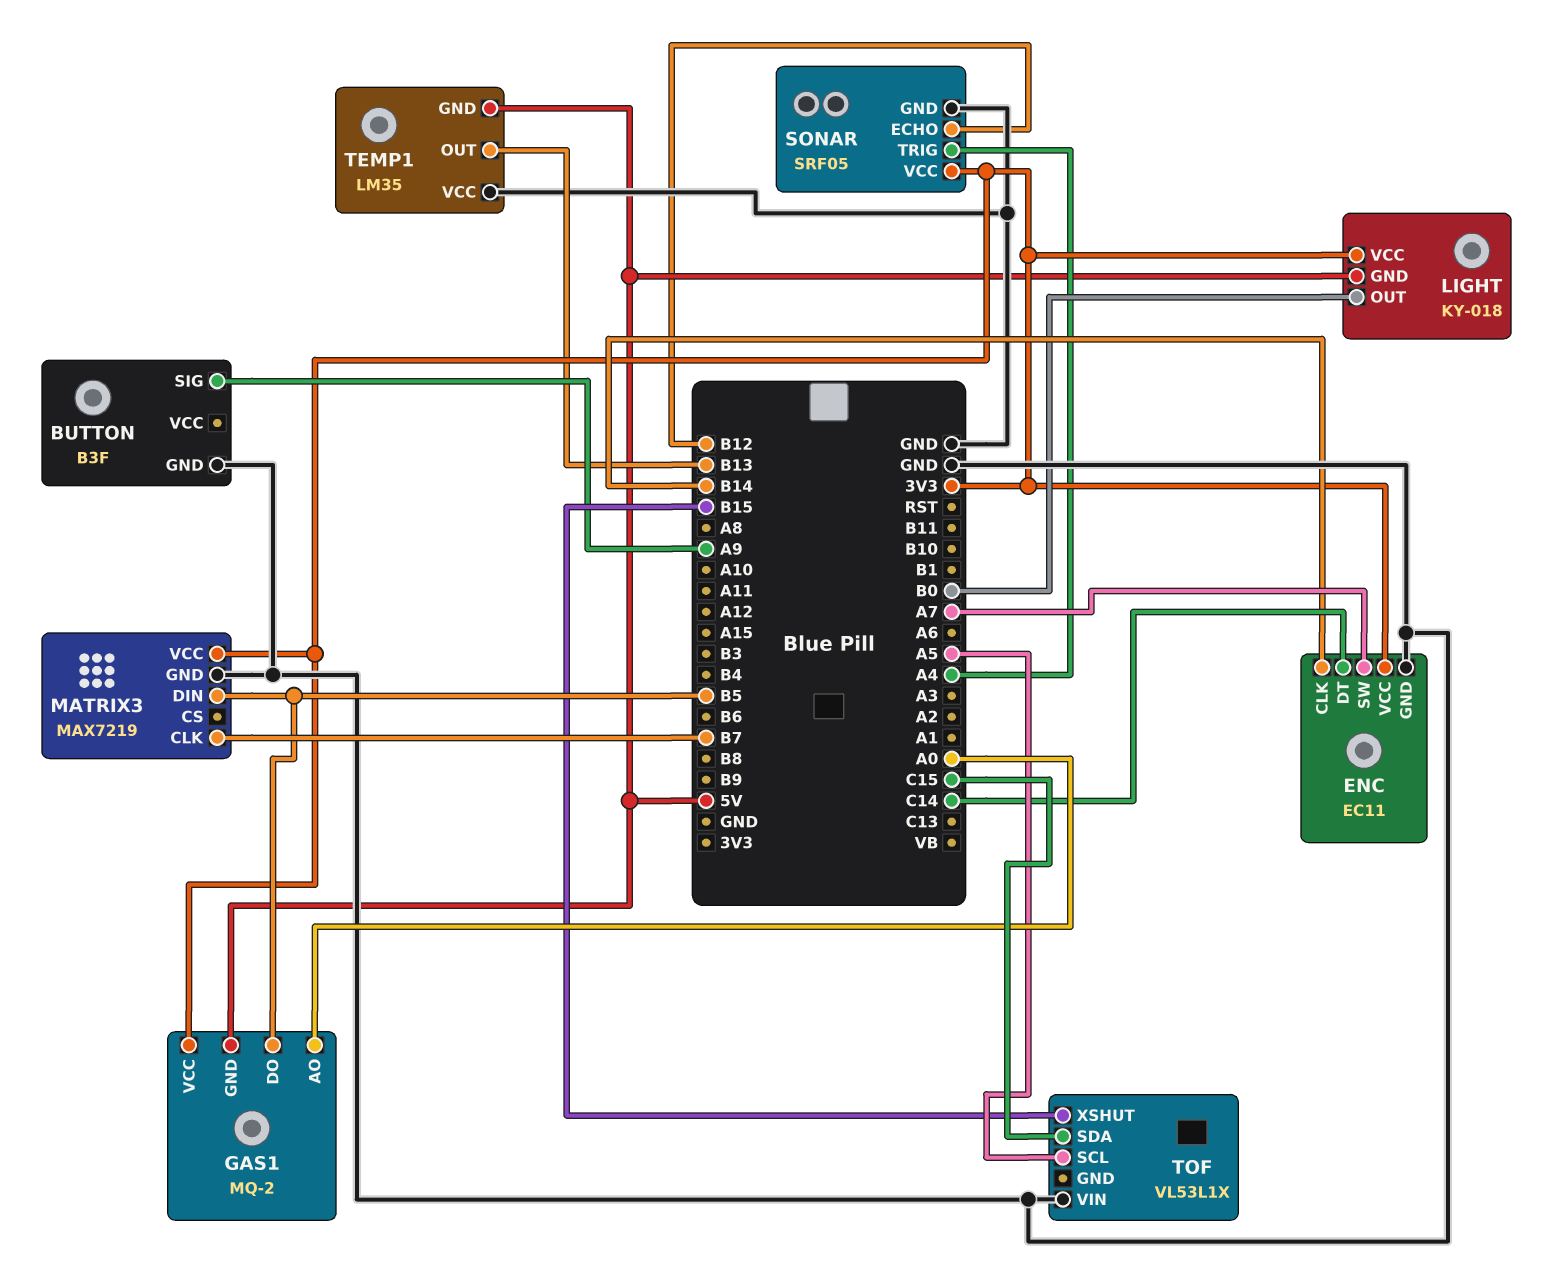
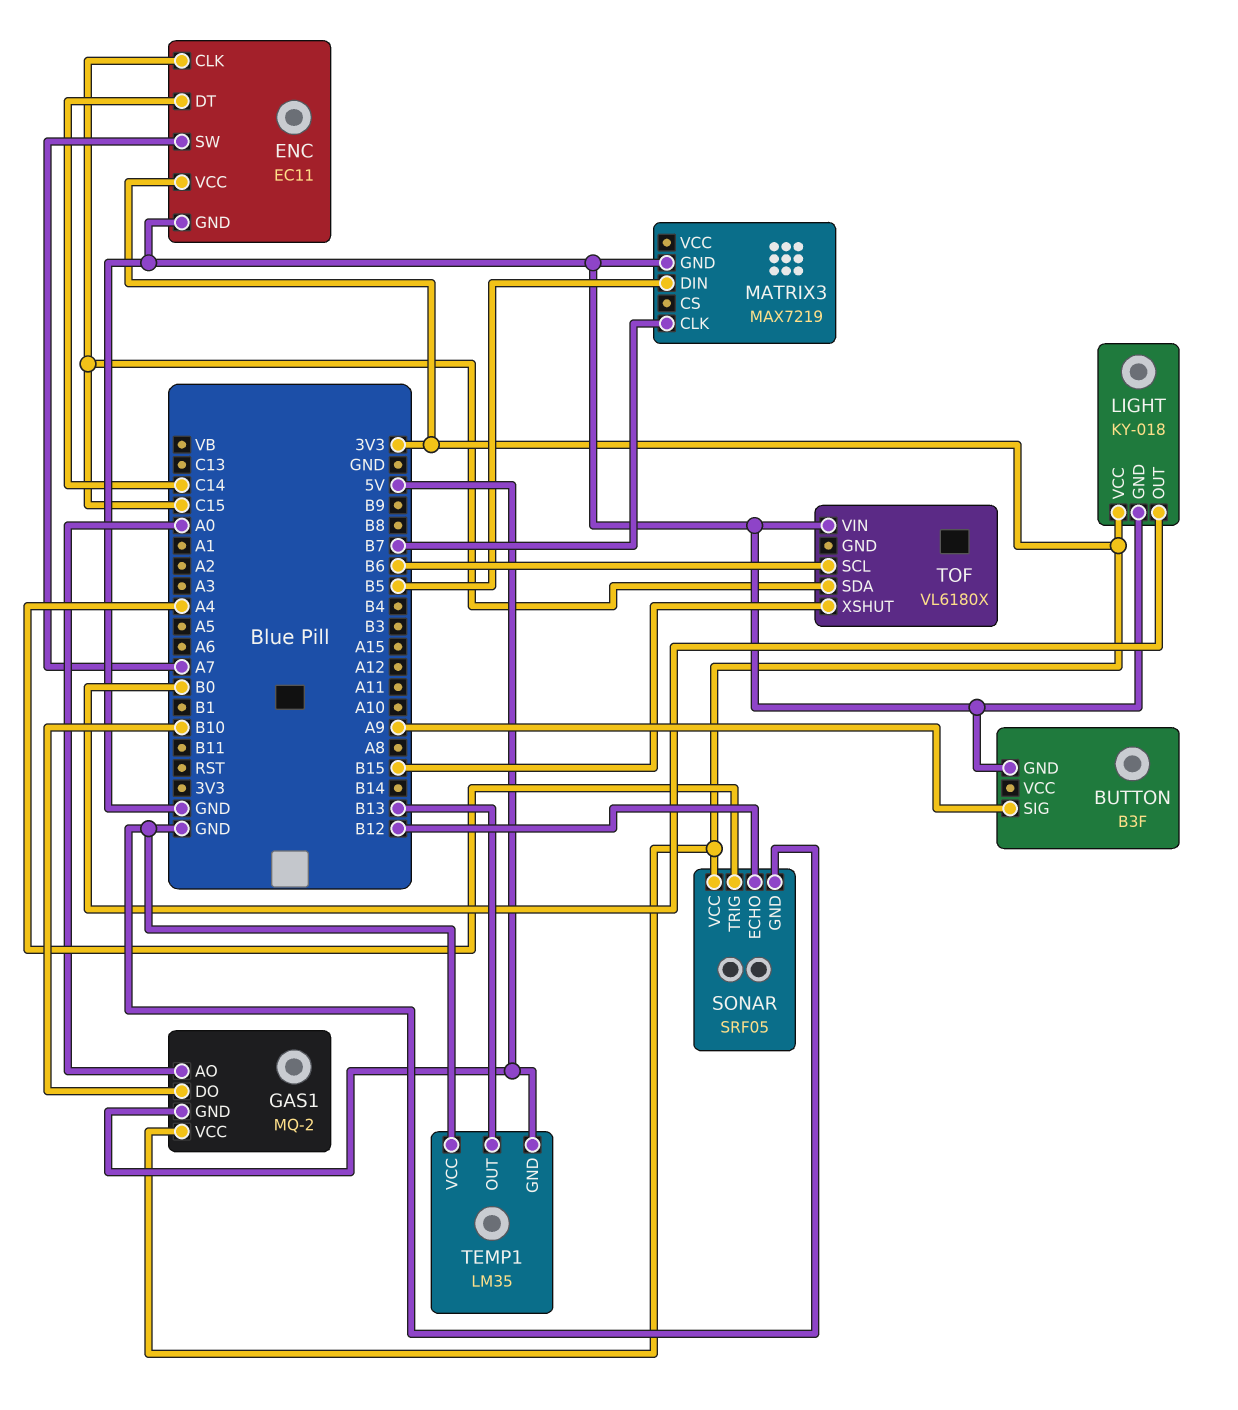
ENC pin CLK: B14 -> C15
GAS1 pin DO: B5 -> B10
LIGHT pin GND: 5V -> GND
MATRIX3 pin VCC: 3V3 -> none
TOF: VL53L1X -> VL6180X
TOF pin SCL: A5 -> B6

